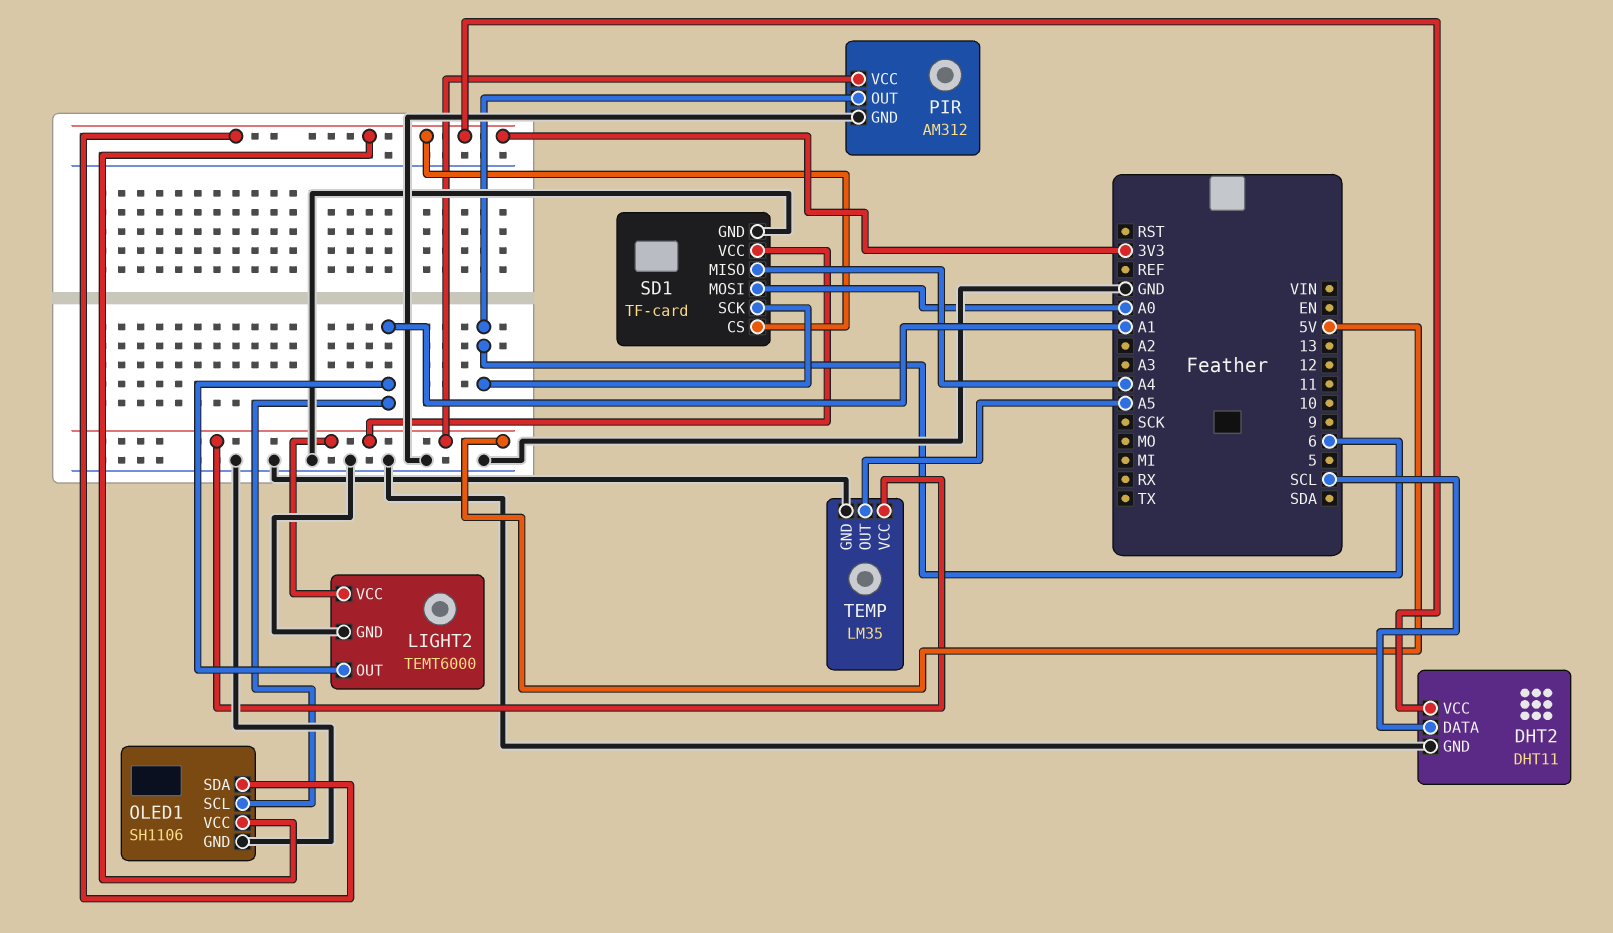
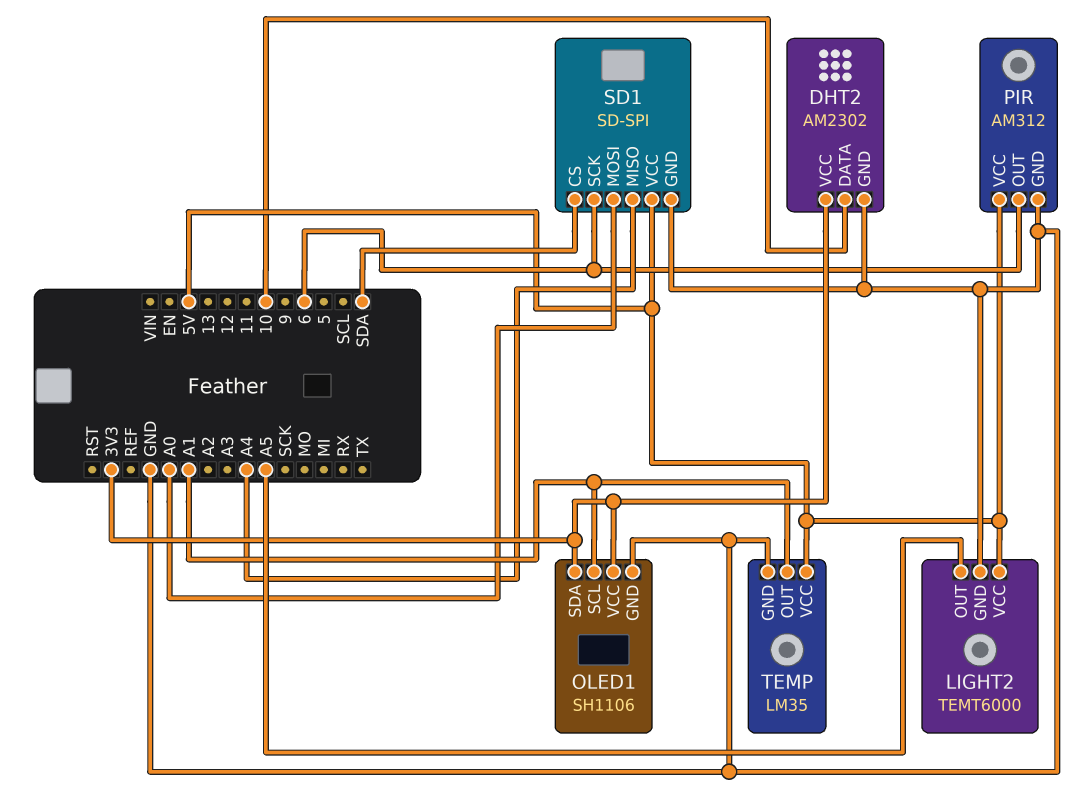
DHT2: DHT11 -> AM2302
DHT2 pin DATA: SCL -> 10
LIGHT2 pin OUT: A1 -> A5
SD1: TF-card -> SD-SPI
SD1 pin CS: 3V3 -> SDA
TEMP pin OUT: A5 -> A1

